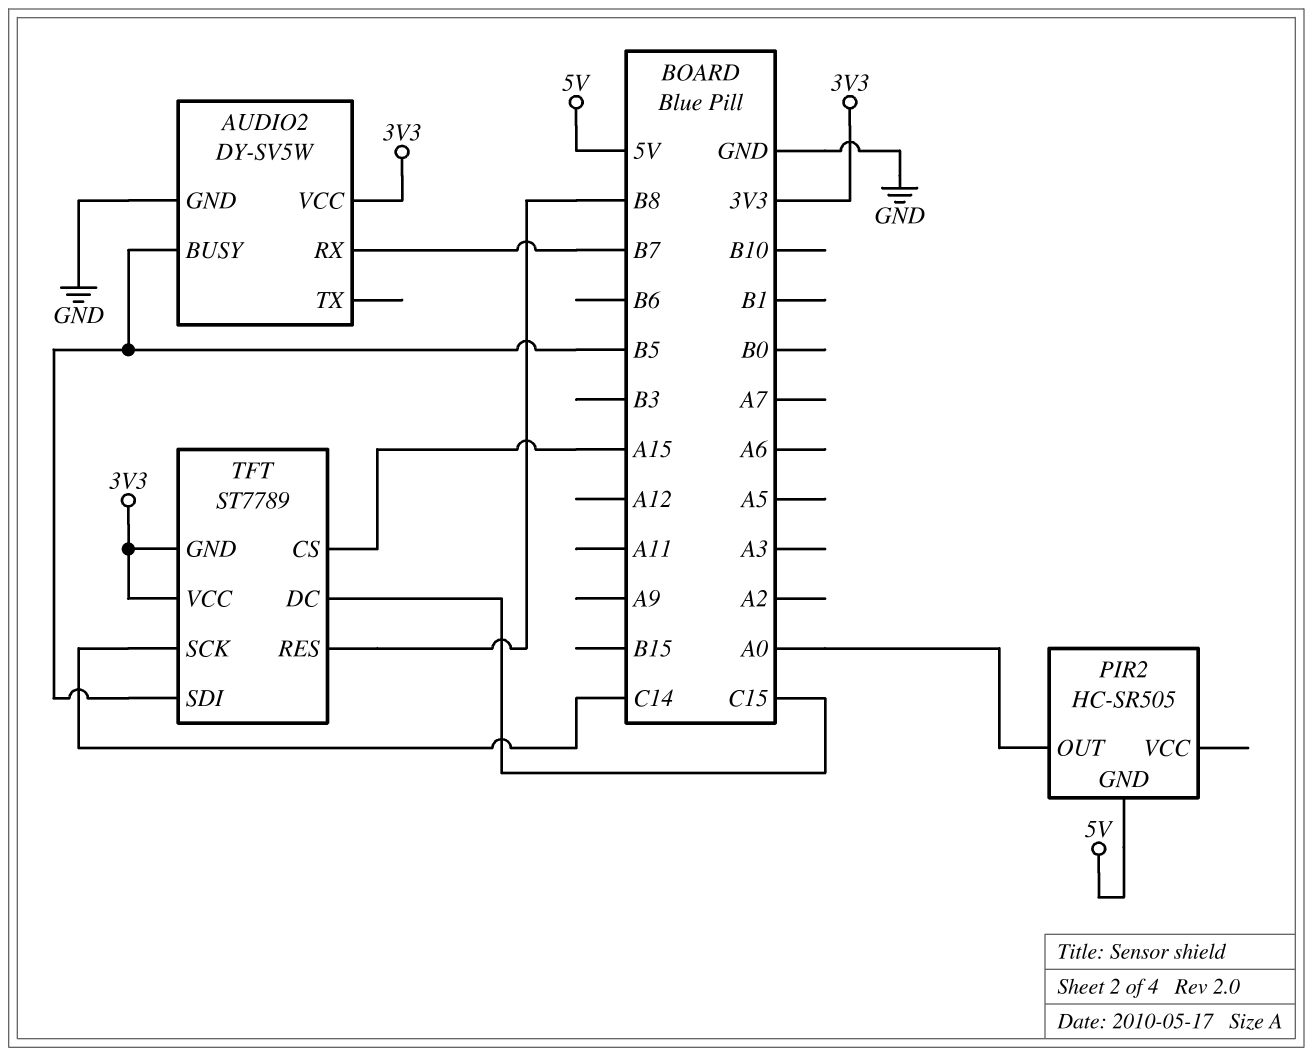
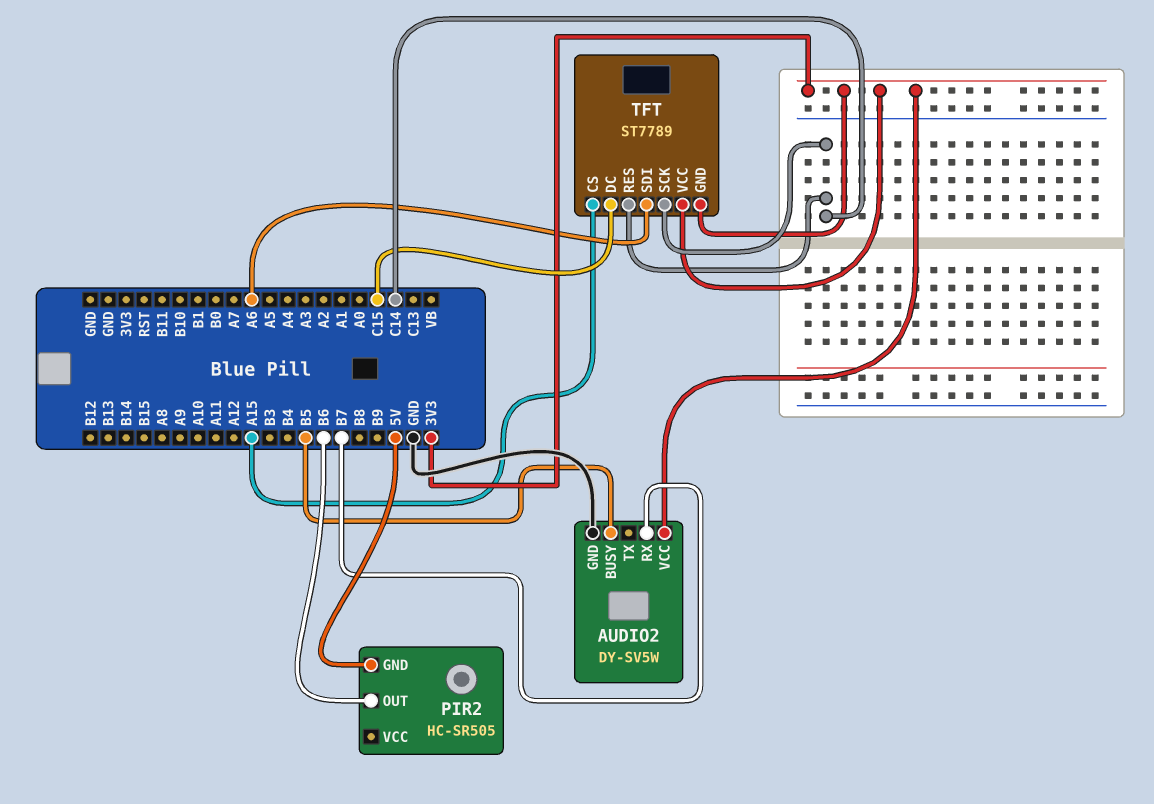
PIR2 pin OUT: A0 -> B6
TFT pin RES: B8 -> C14
TFT pin SDI: B5 -> A6

